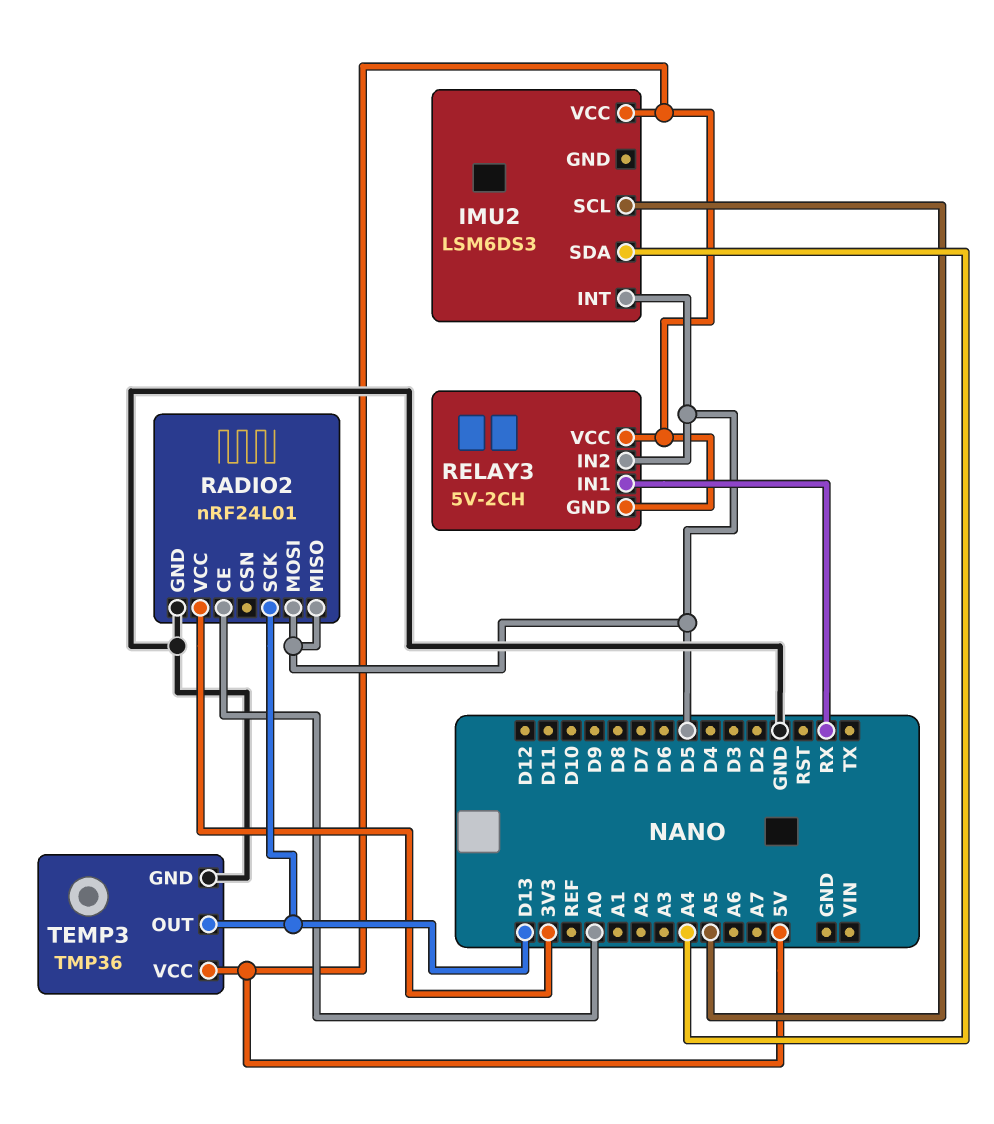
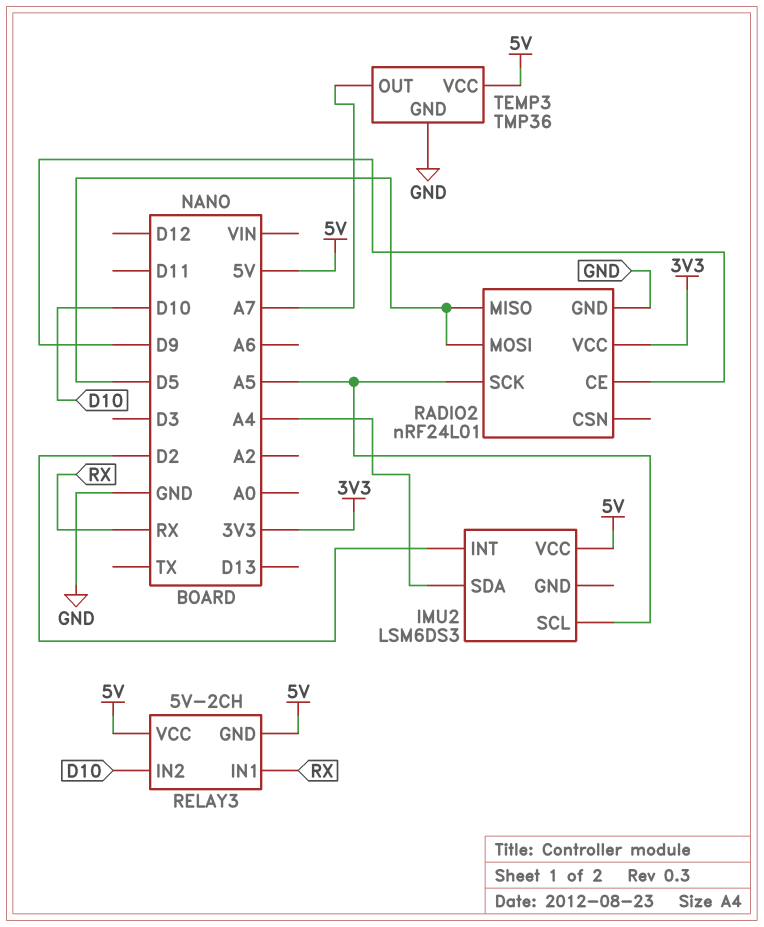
IMU2 pin INT: D5 -> D2
RADIO2 pin CE: A0 -> D9
RADIO2 pin SCK: D13 -> A5
RELAY3 pin IN2: D5 -> D10
TEMP3 pin OUT: D13 -> A7

